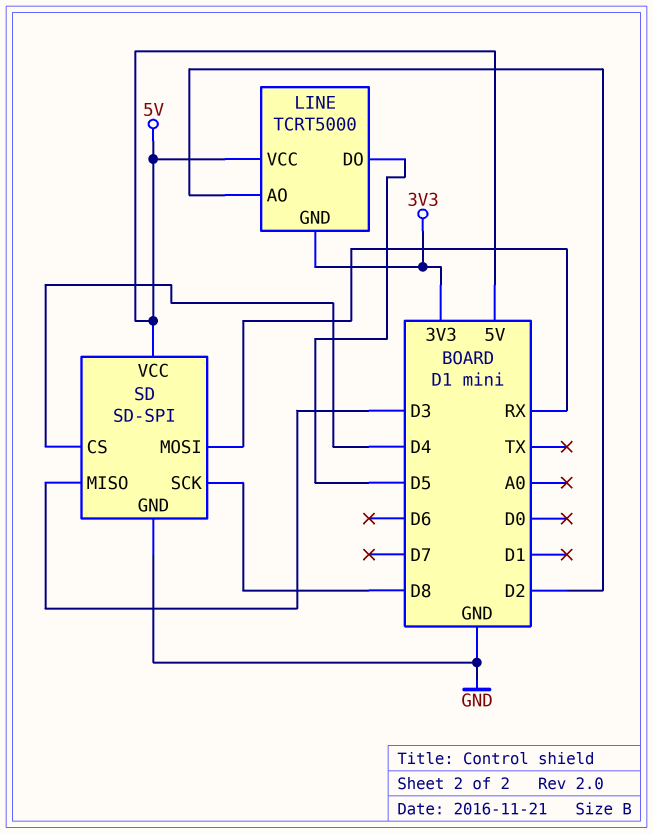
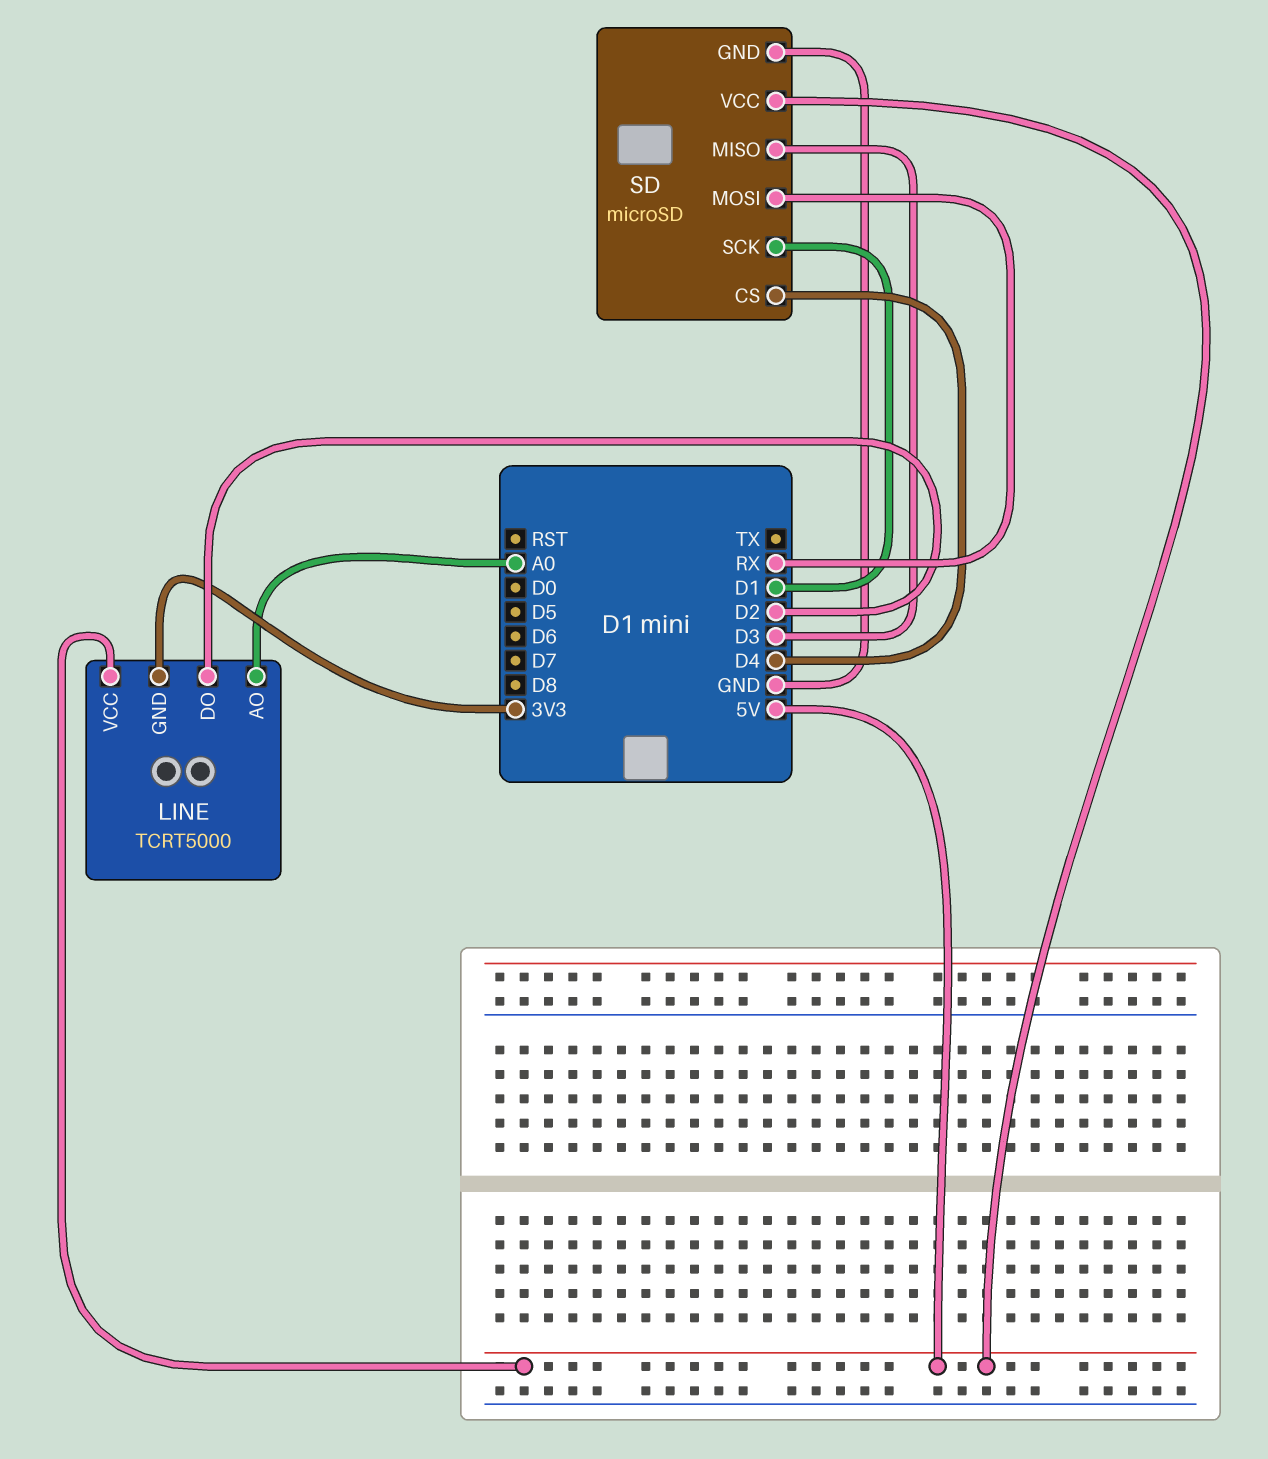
LINE pin AO: D2 -> A0
LINE pin DO: D5 -> D2
SD: SD-SPI -> microSD
SD pin SCK: D8 -> D1

